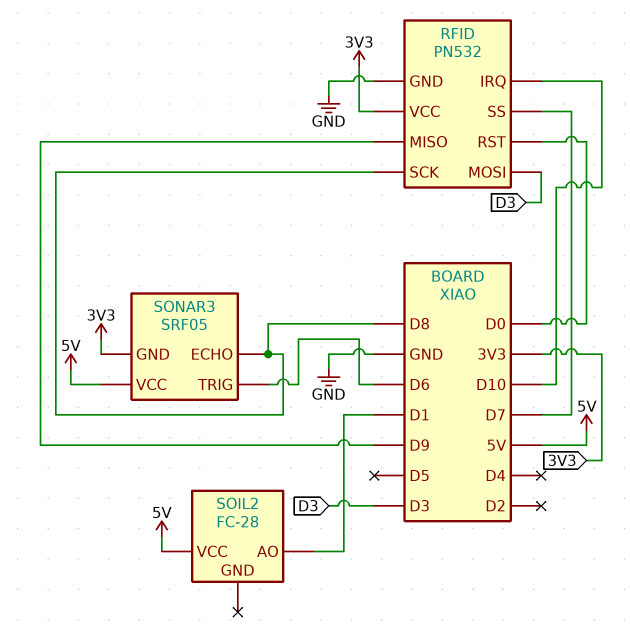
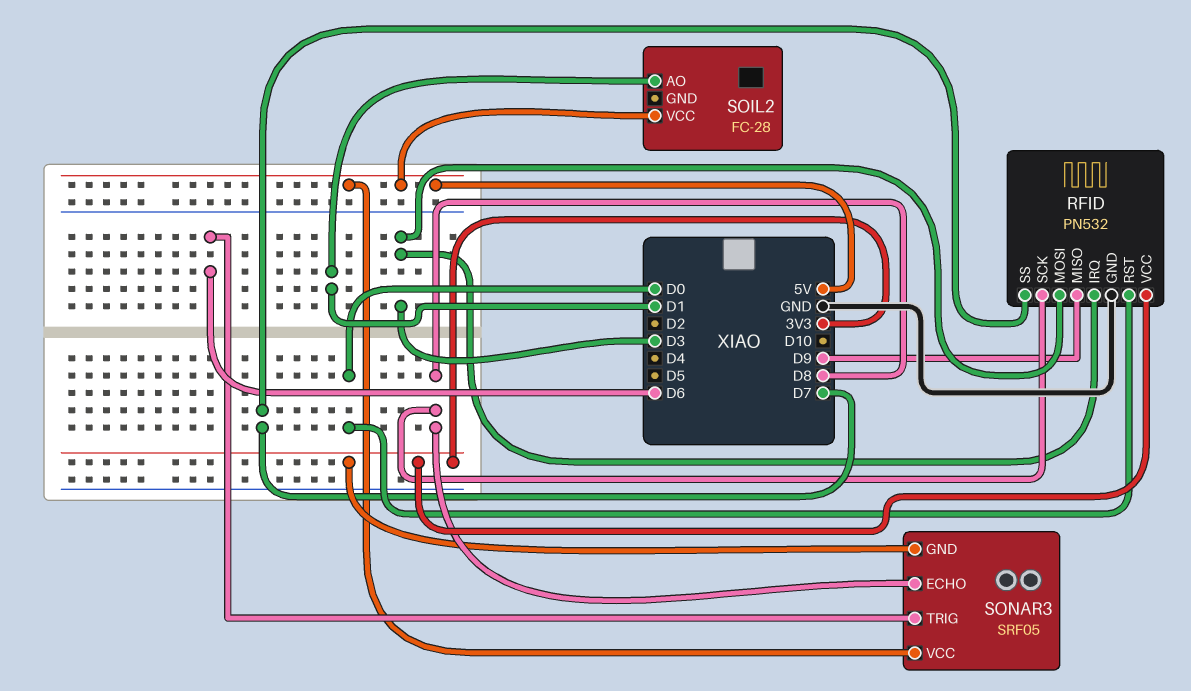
RFID pin IRQ: D10 -> D3

